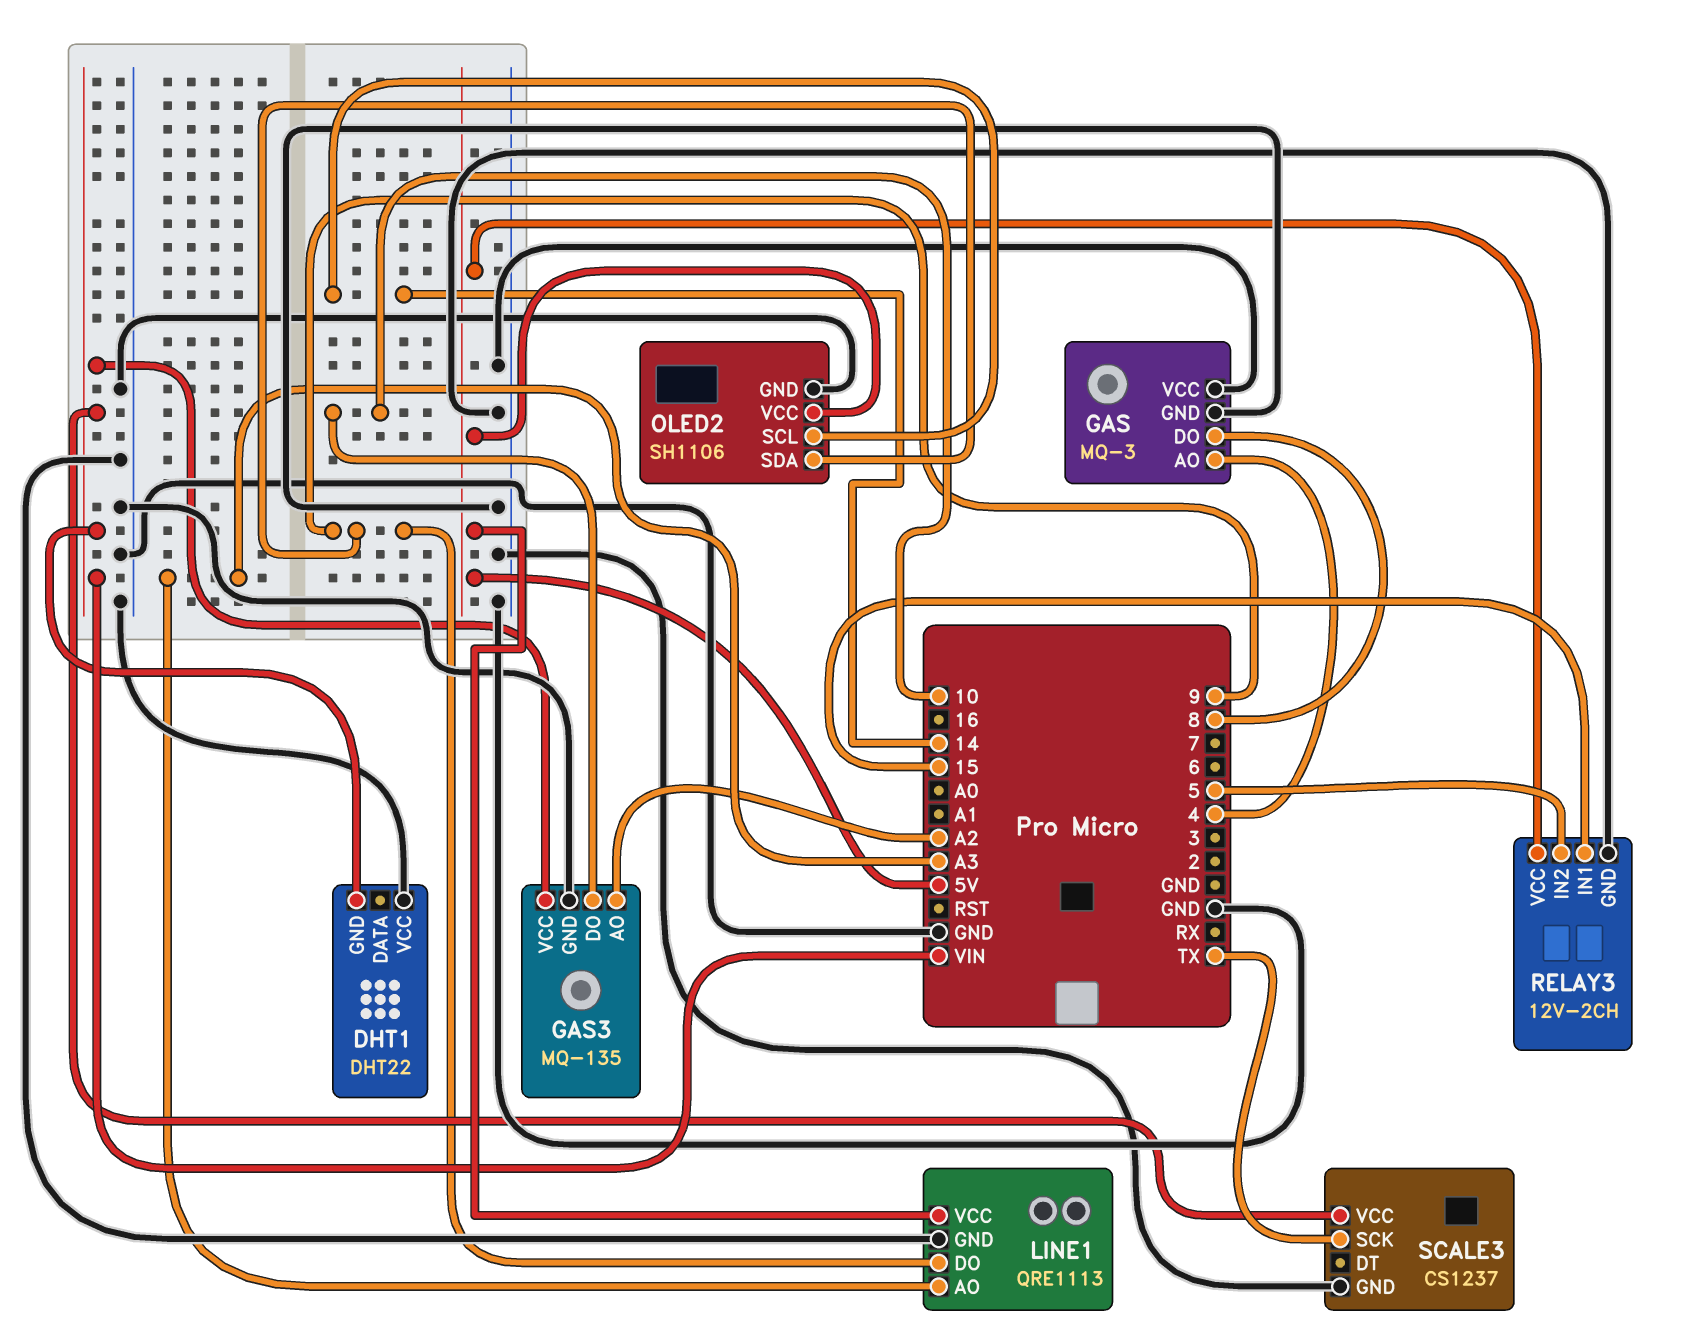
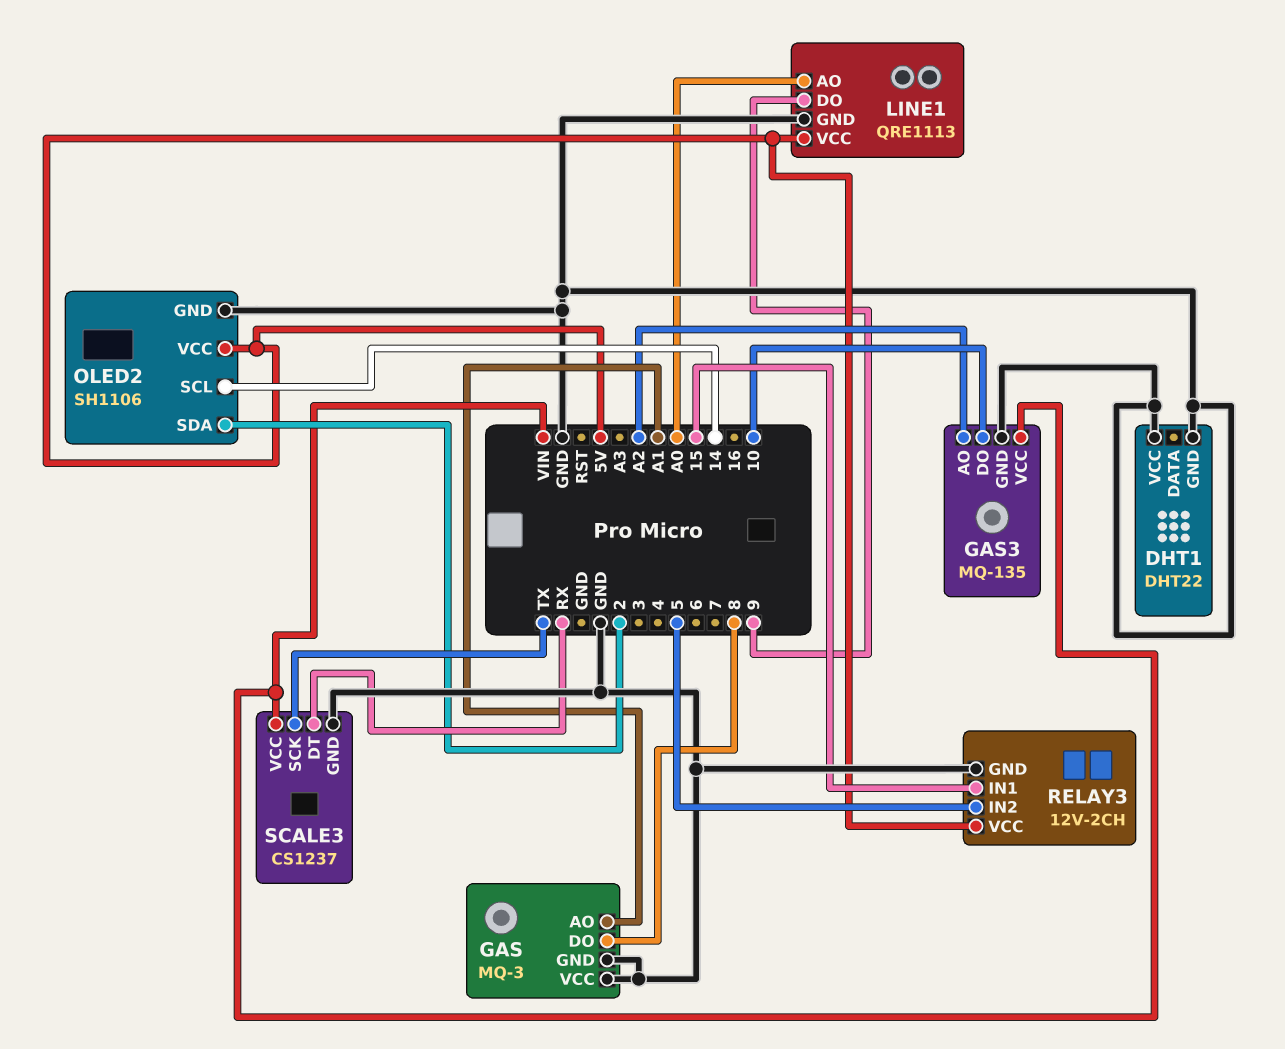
DHT1 pin GND: VIN -> GND
GAS pin AO: 4 -> A1
LINE1 pin AO: A3 -> A0
OLED2 pin SDA: 9 -> 2
SCALE3 pin DT: none -> RX

